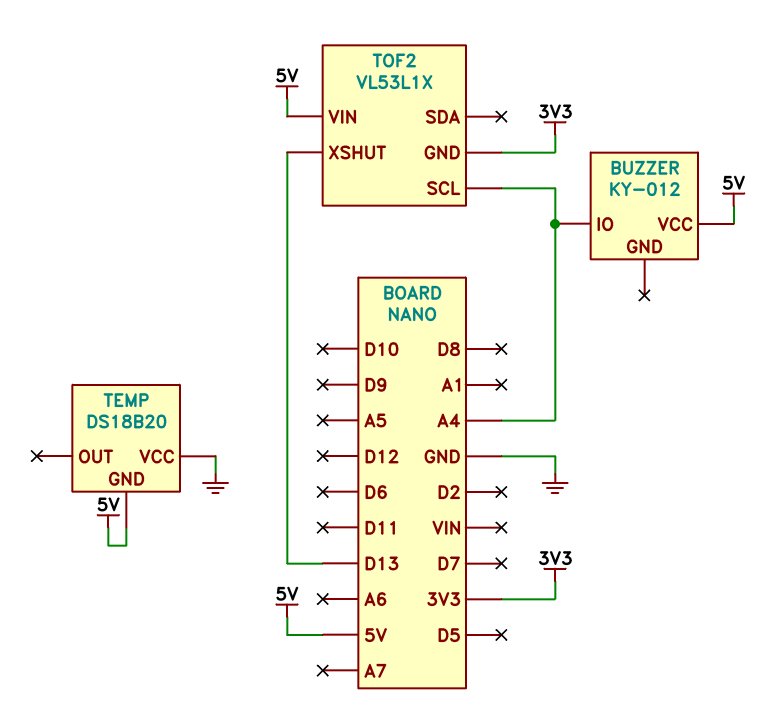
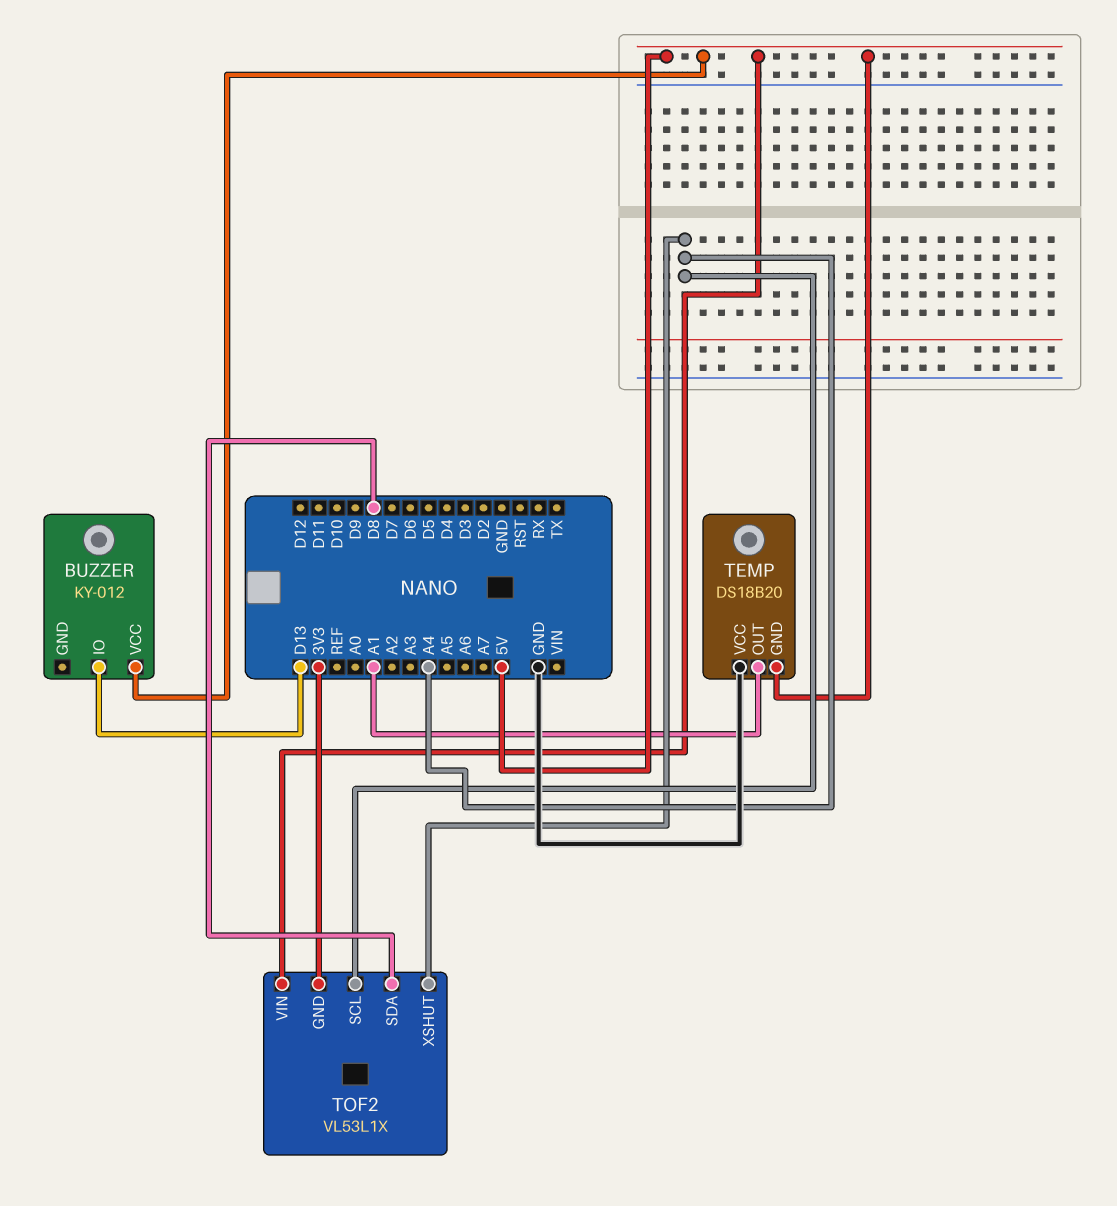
BUZZER pin IO: A4 -> D13
TEMP pin OUT: none -> A1
TOF2 pin SDA: none -> D8
TOF2 pin XSHUT: D13 -> A4

